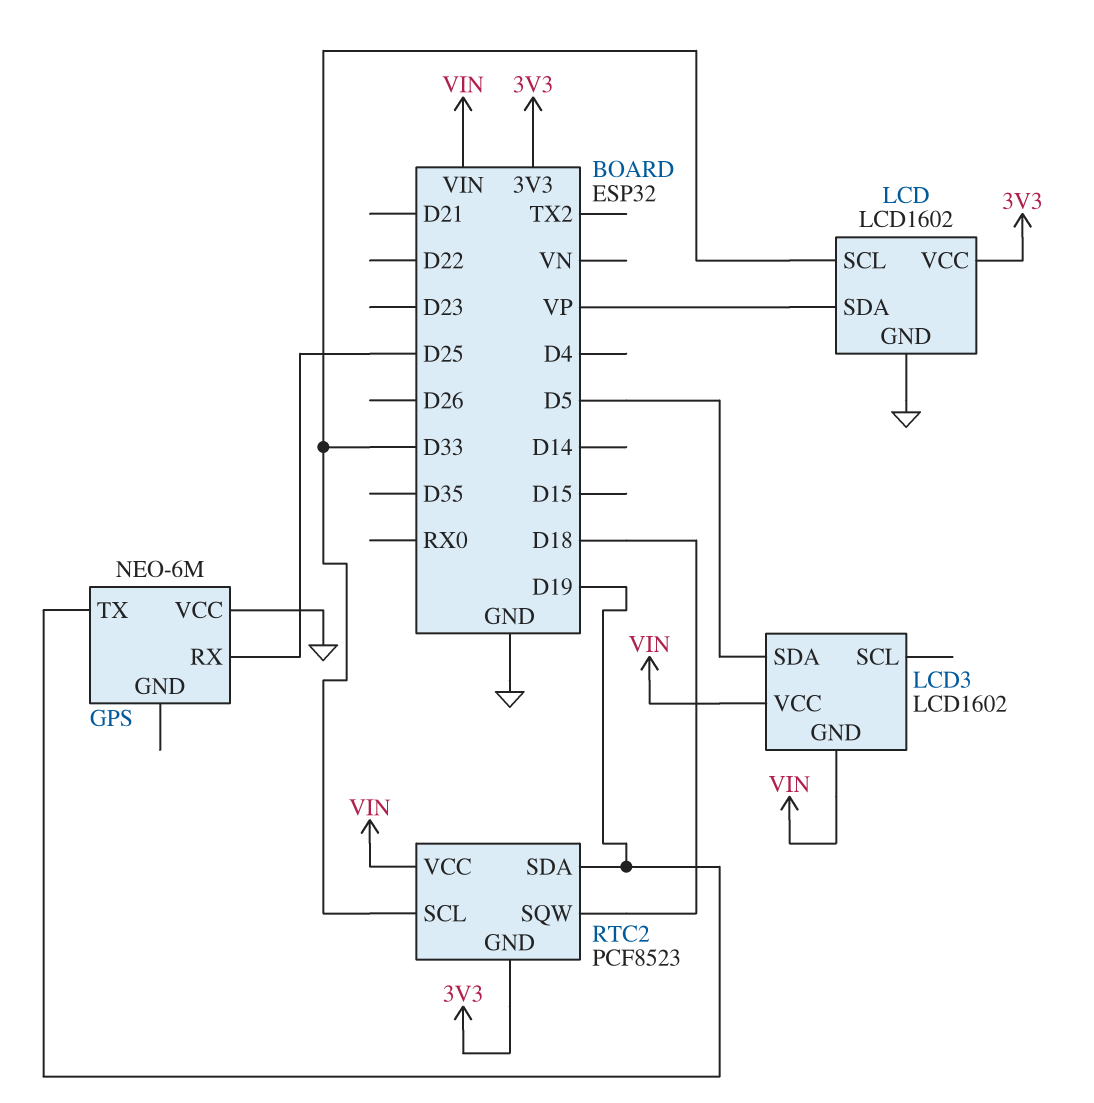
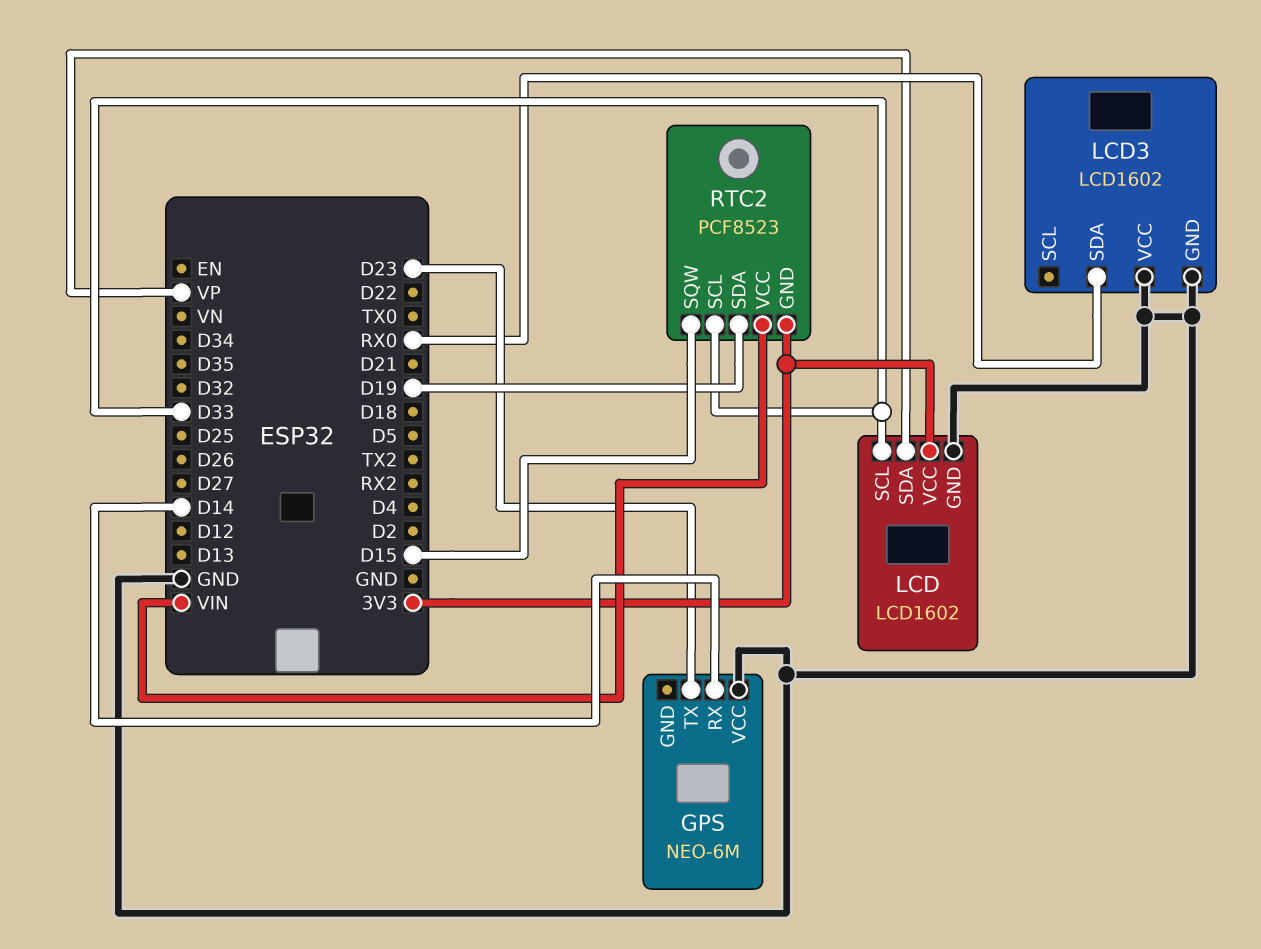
GPS pin RX: D25 -> D14
GPS pin TX: D19 -> D23
LCD3 pin GND: VIN -> GND
LCD3 pin SDA: D5 -> RX0
LCD3 pin VCC: VIN -> GND
RTC2 pin SQW: D18 -> D15

